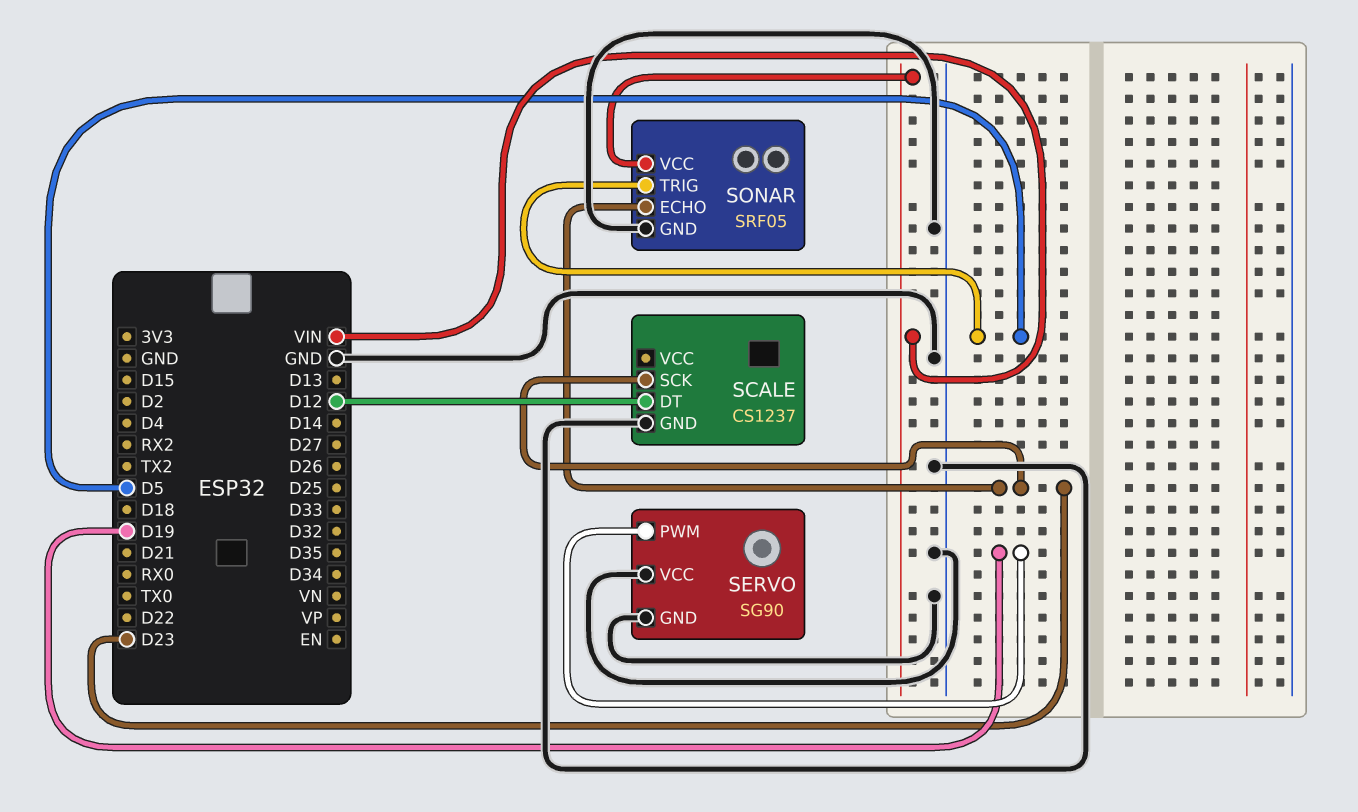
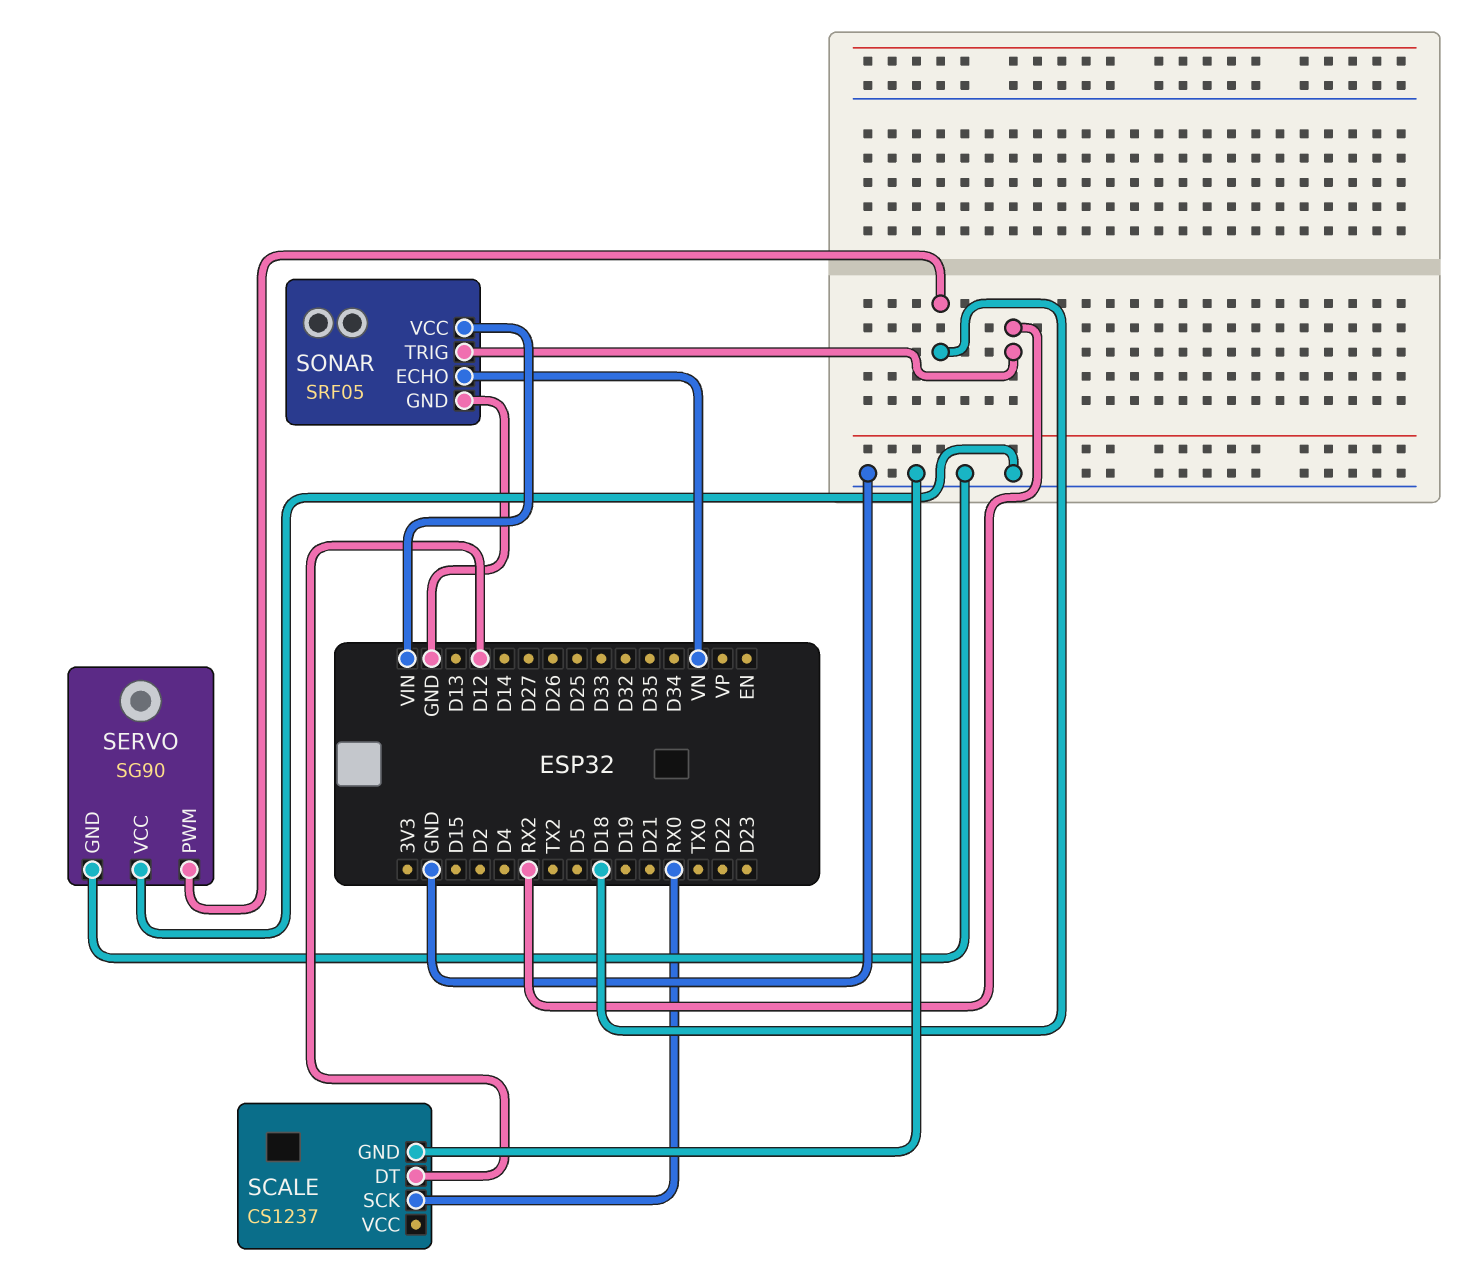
SCALE pin SCK: D23 -> RX0
SERVO pin PWM: D19 -> D18
SONAR pin ECHO: D23 -> VN
SONAR pin TRIG: D5 -> RX2

